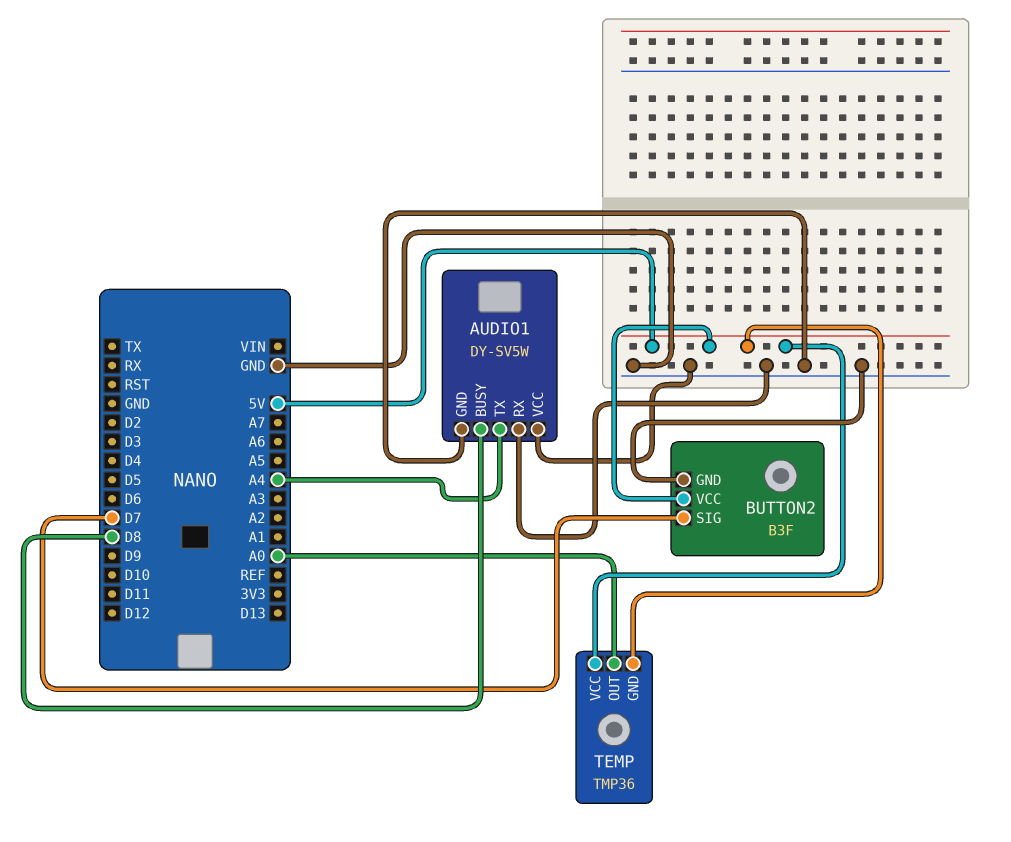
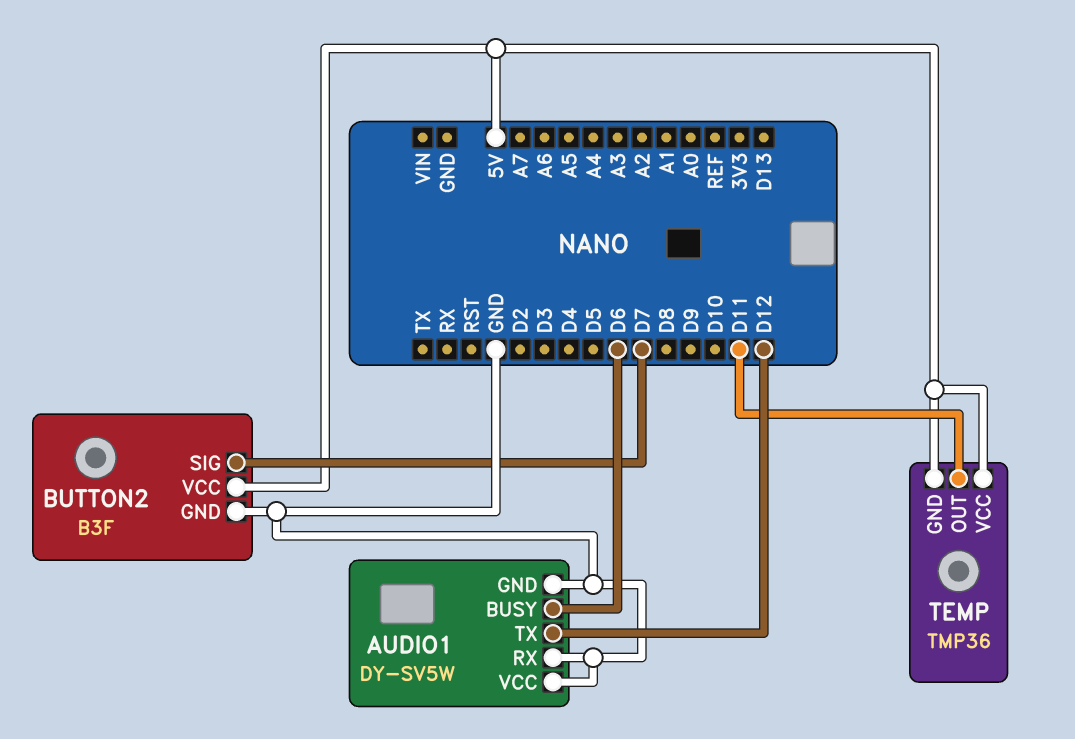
AUDIO1 pin BUSY: D8 -> D6
AUDIO1 pin TX: A4 -> D12
TEMP pin OUT: A0 -> D11

